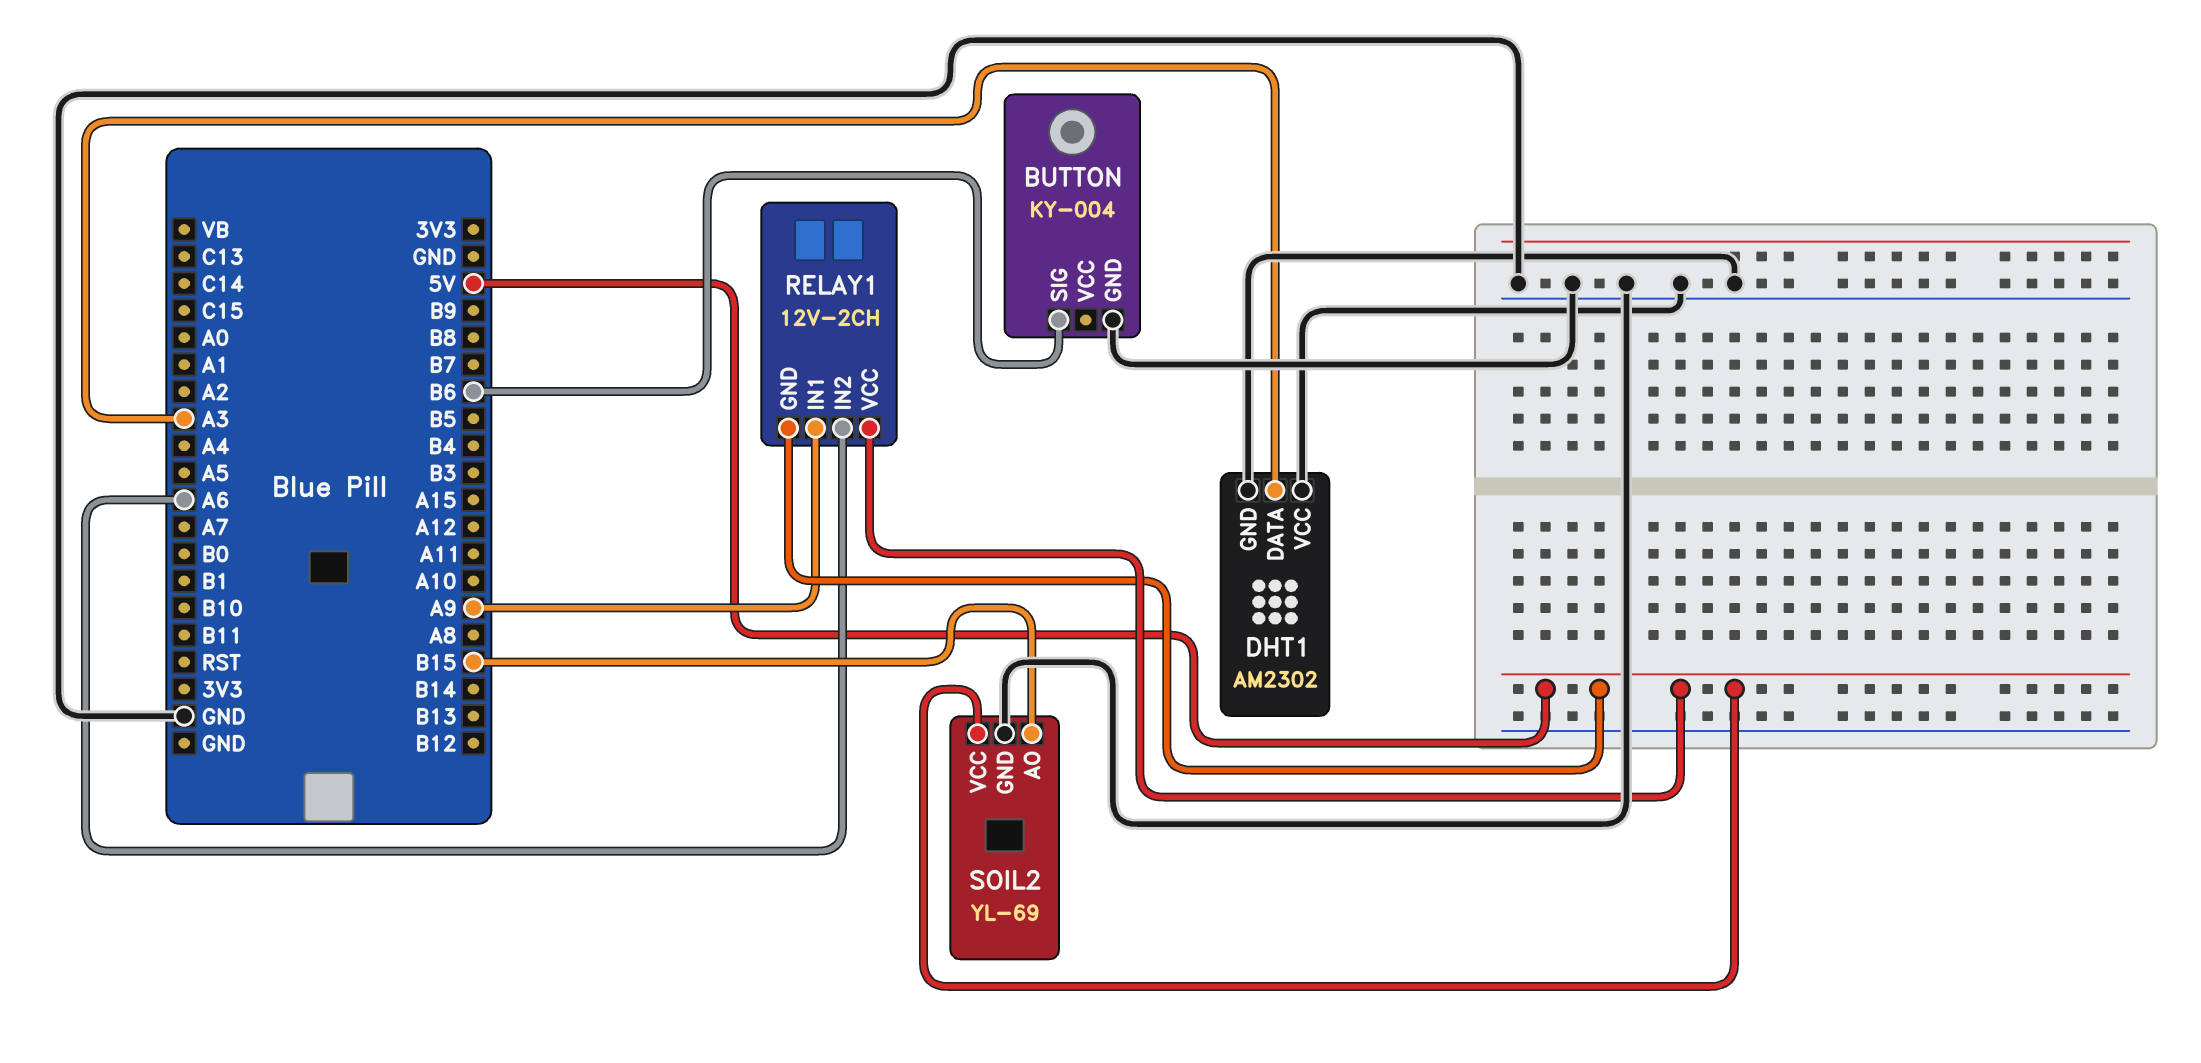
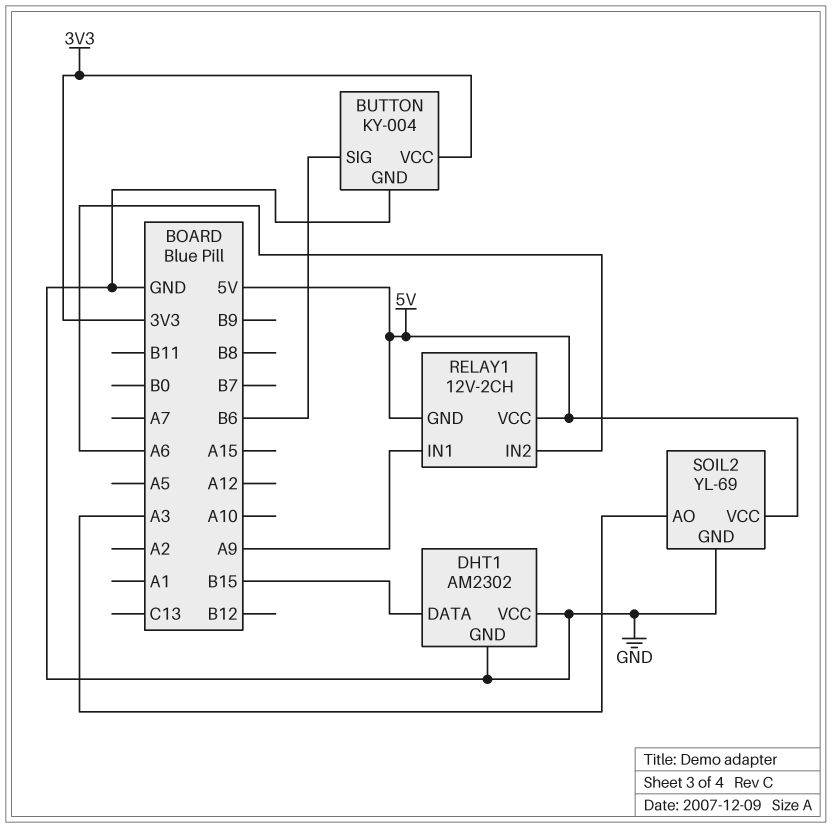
BUTTON pin VCC: none -> 3V3
DHT1 pin DATA: A3 -> B15
SOIL2 pin AO: B15 -> A3

